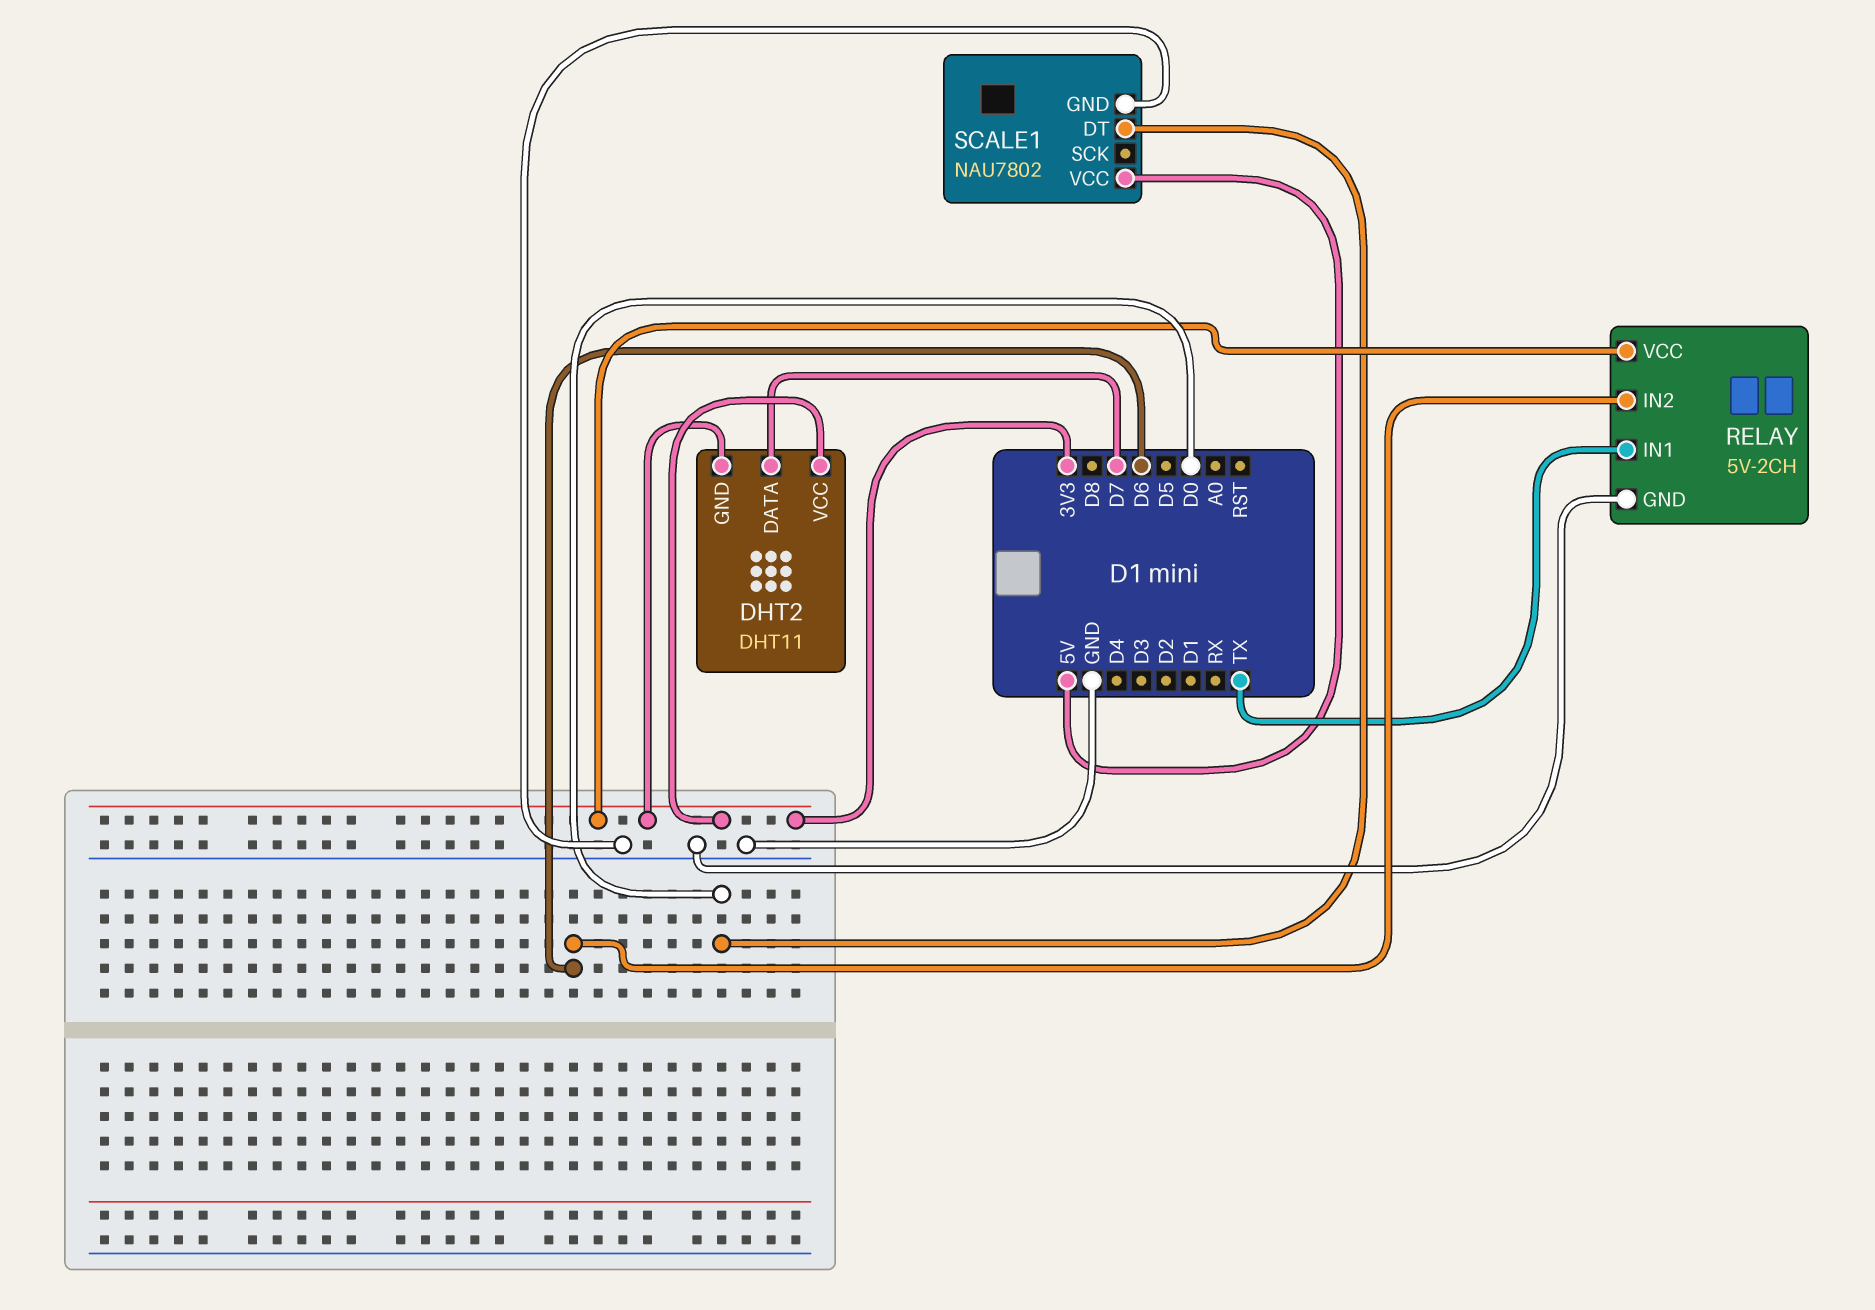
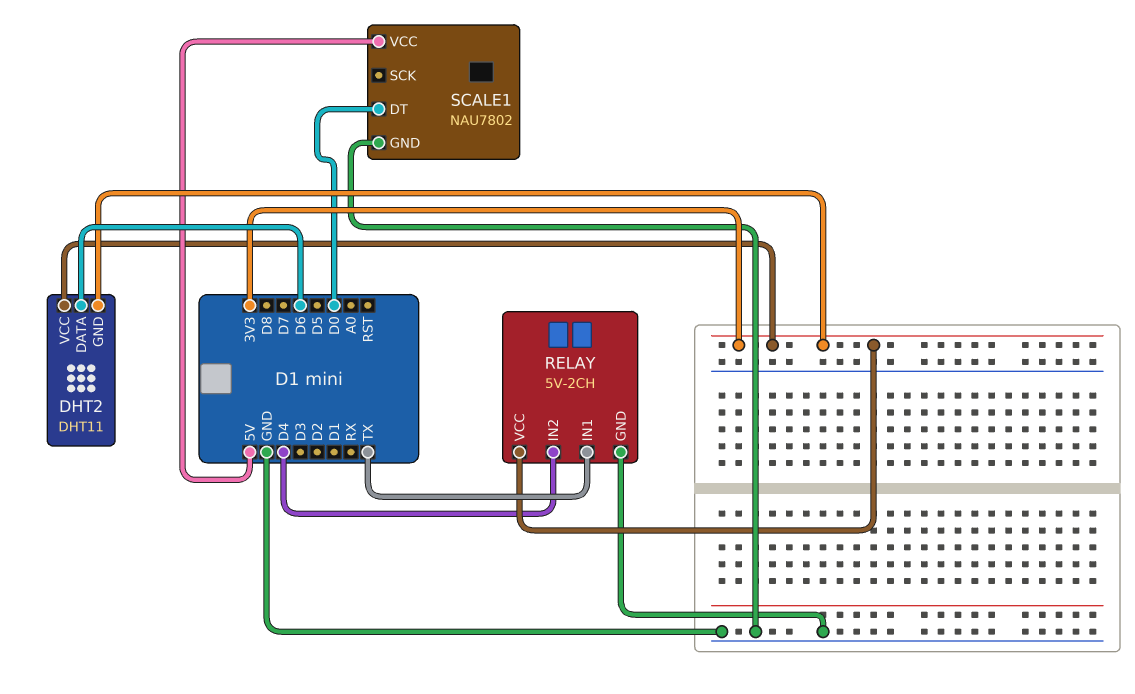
DHT2 pin DATA: D7 -> D6
RELAY pin IN2: D6 -> D4

